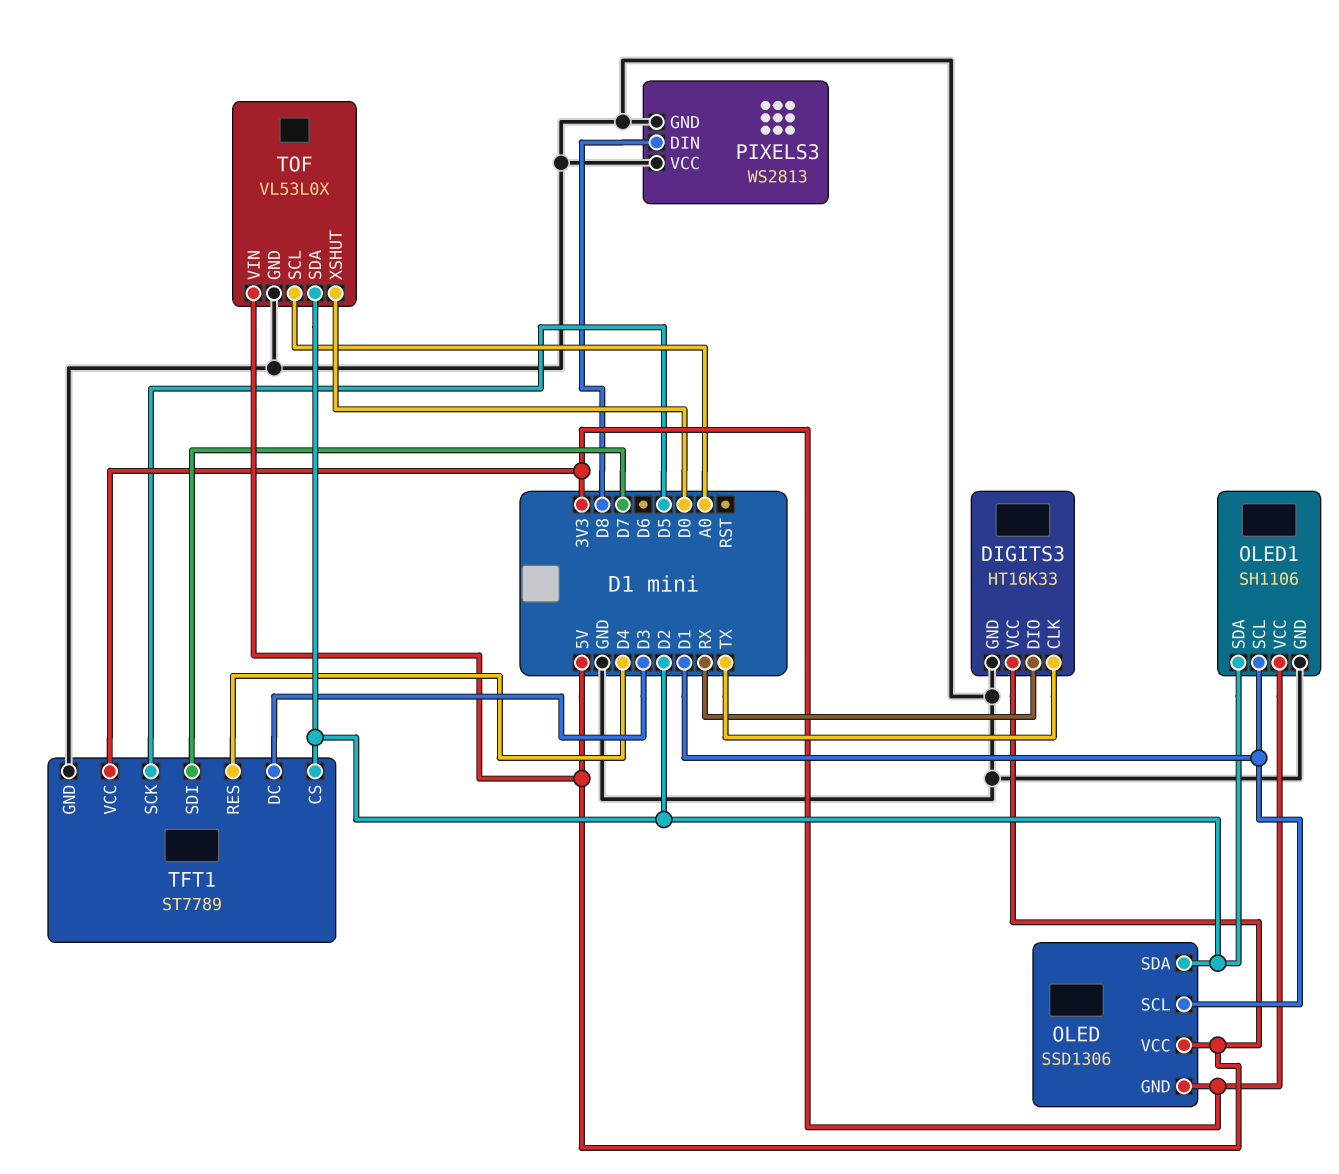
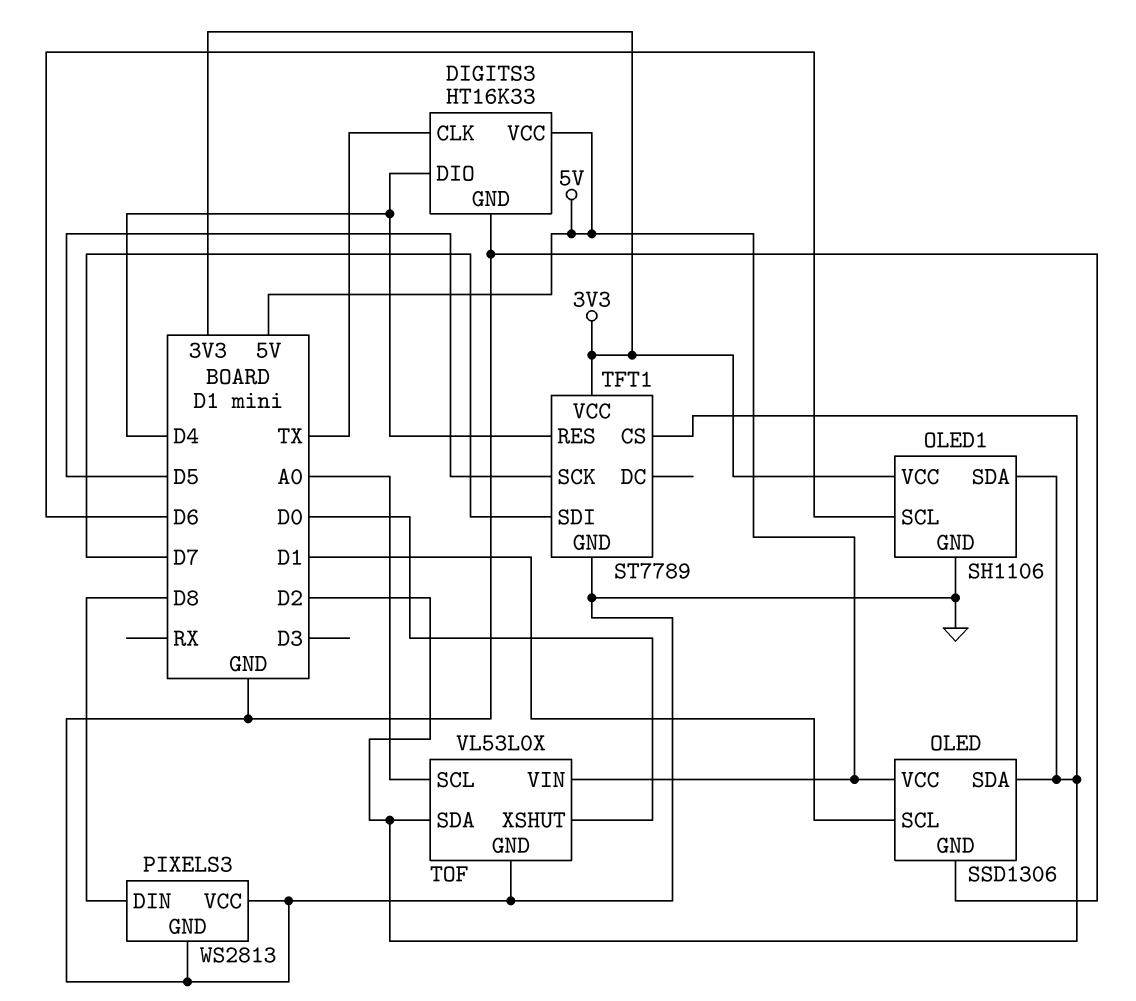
DIGITS3 pin DIO: RX -> D4
OLED pin GND: 3V3 -> GND
OLED1 pin SCL: D1 -> D6
TFT1 pin DC: D3 -> none

